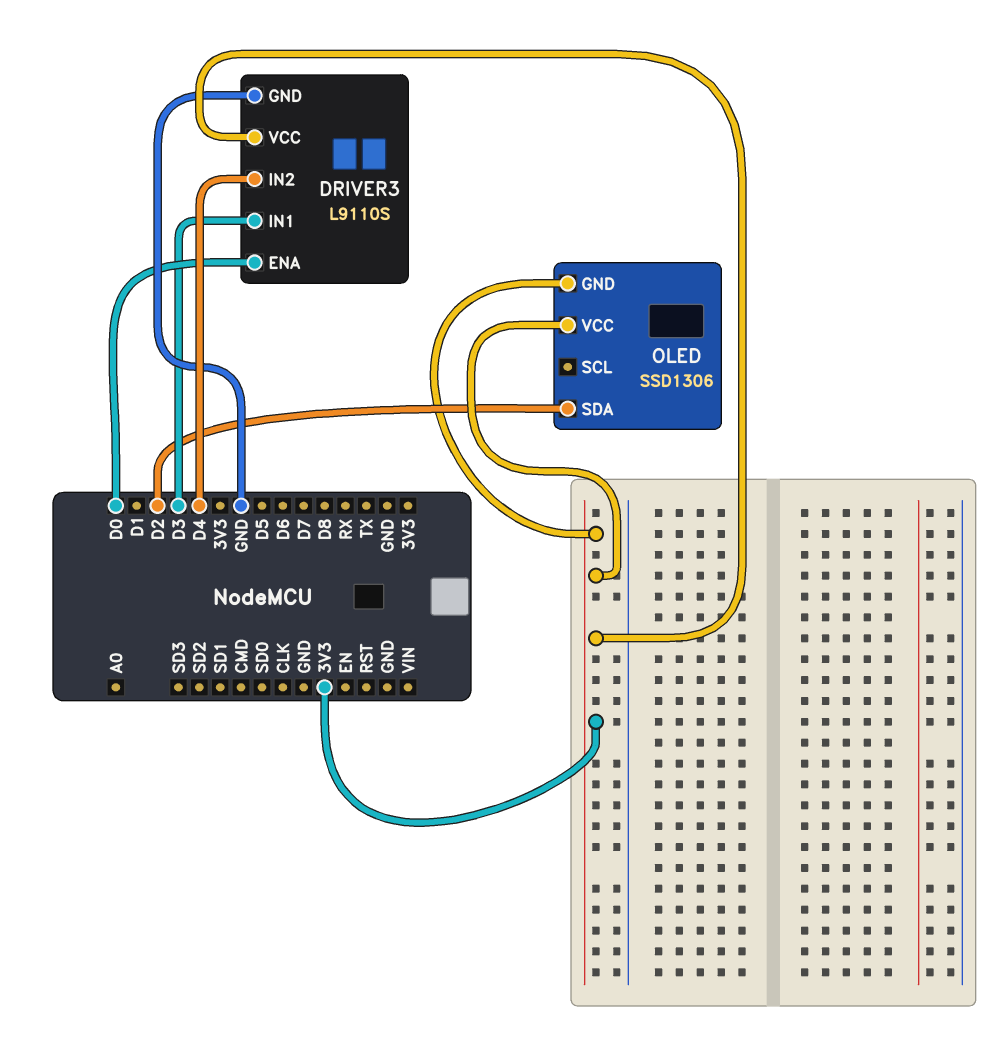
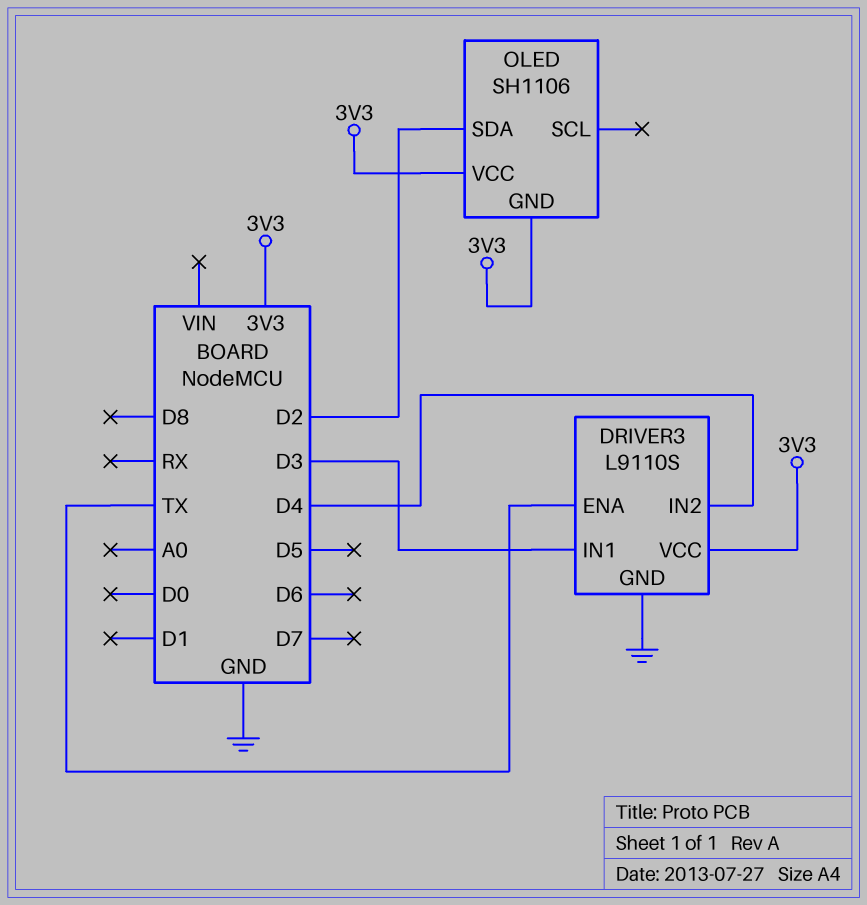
DRIVER3 pin ENA: D0 -> TX
OLED: SSD1306 -> SH1106

